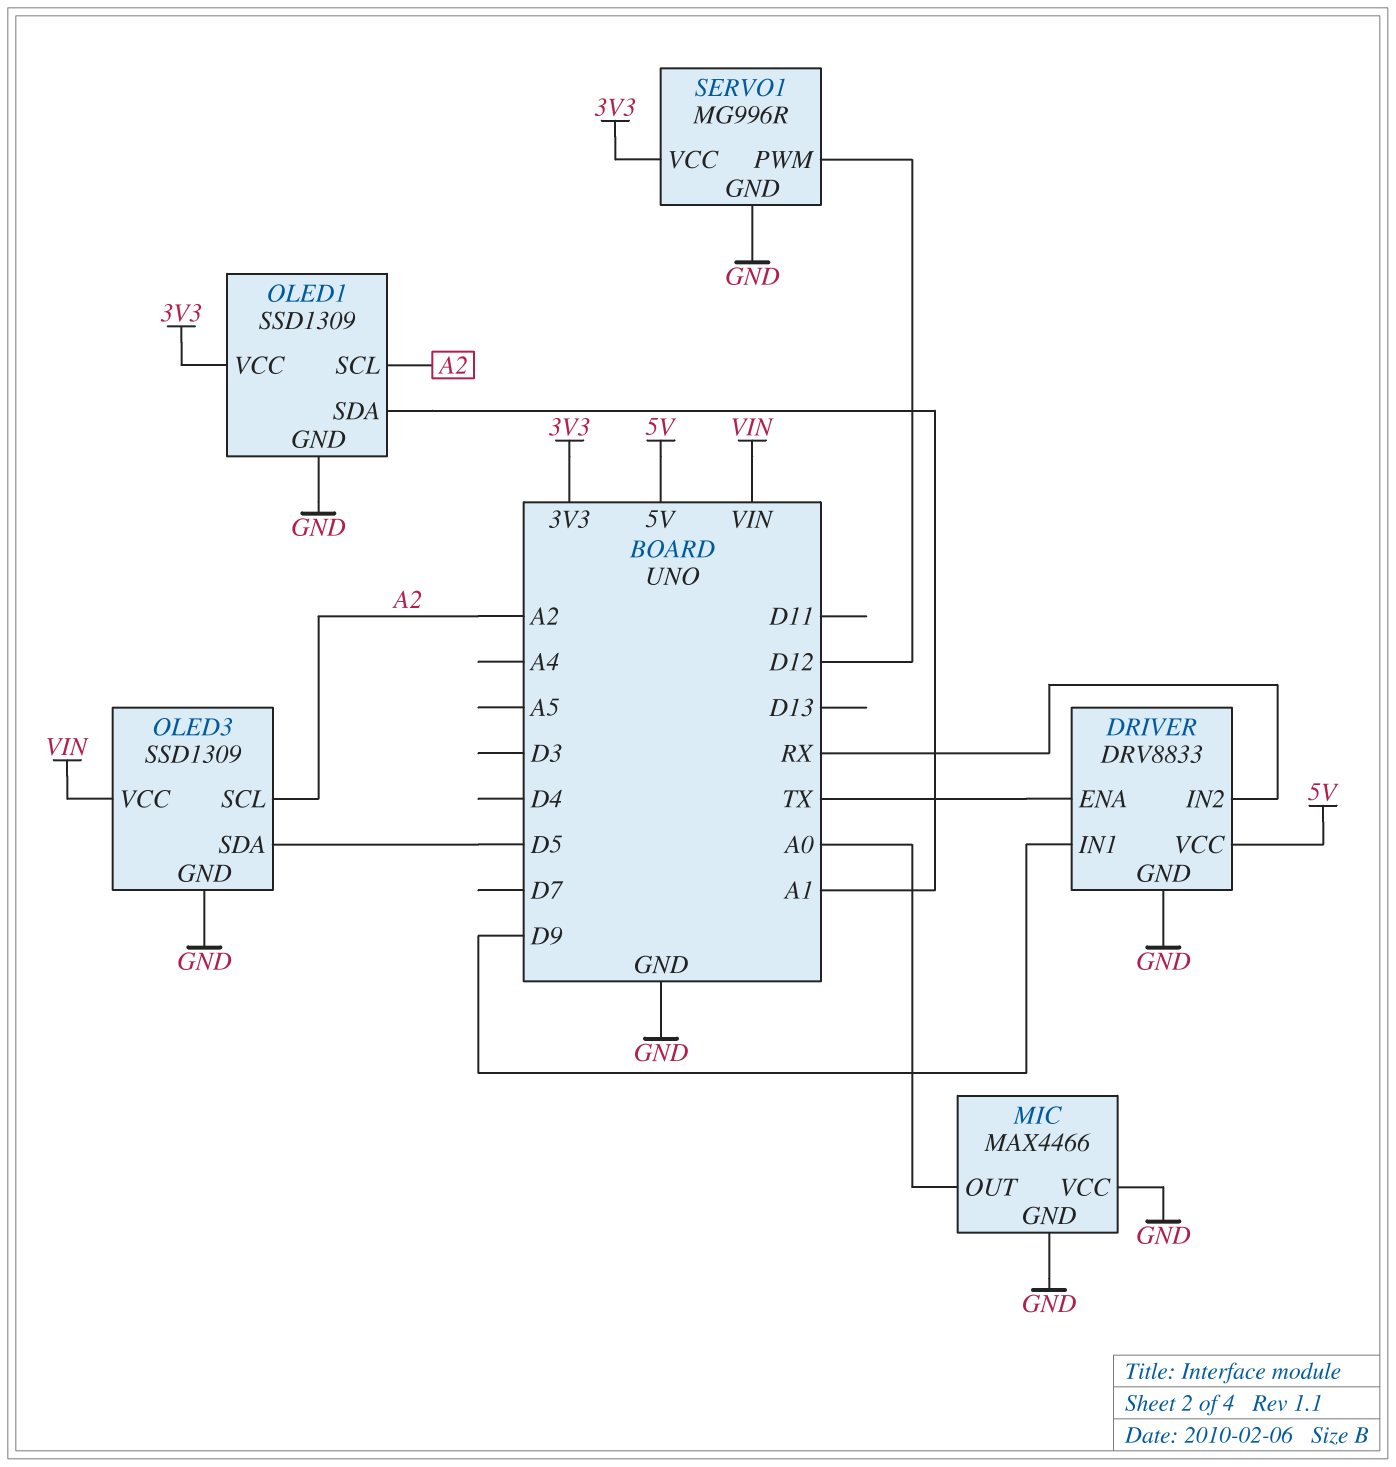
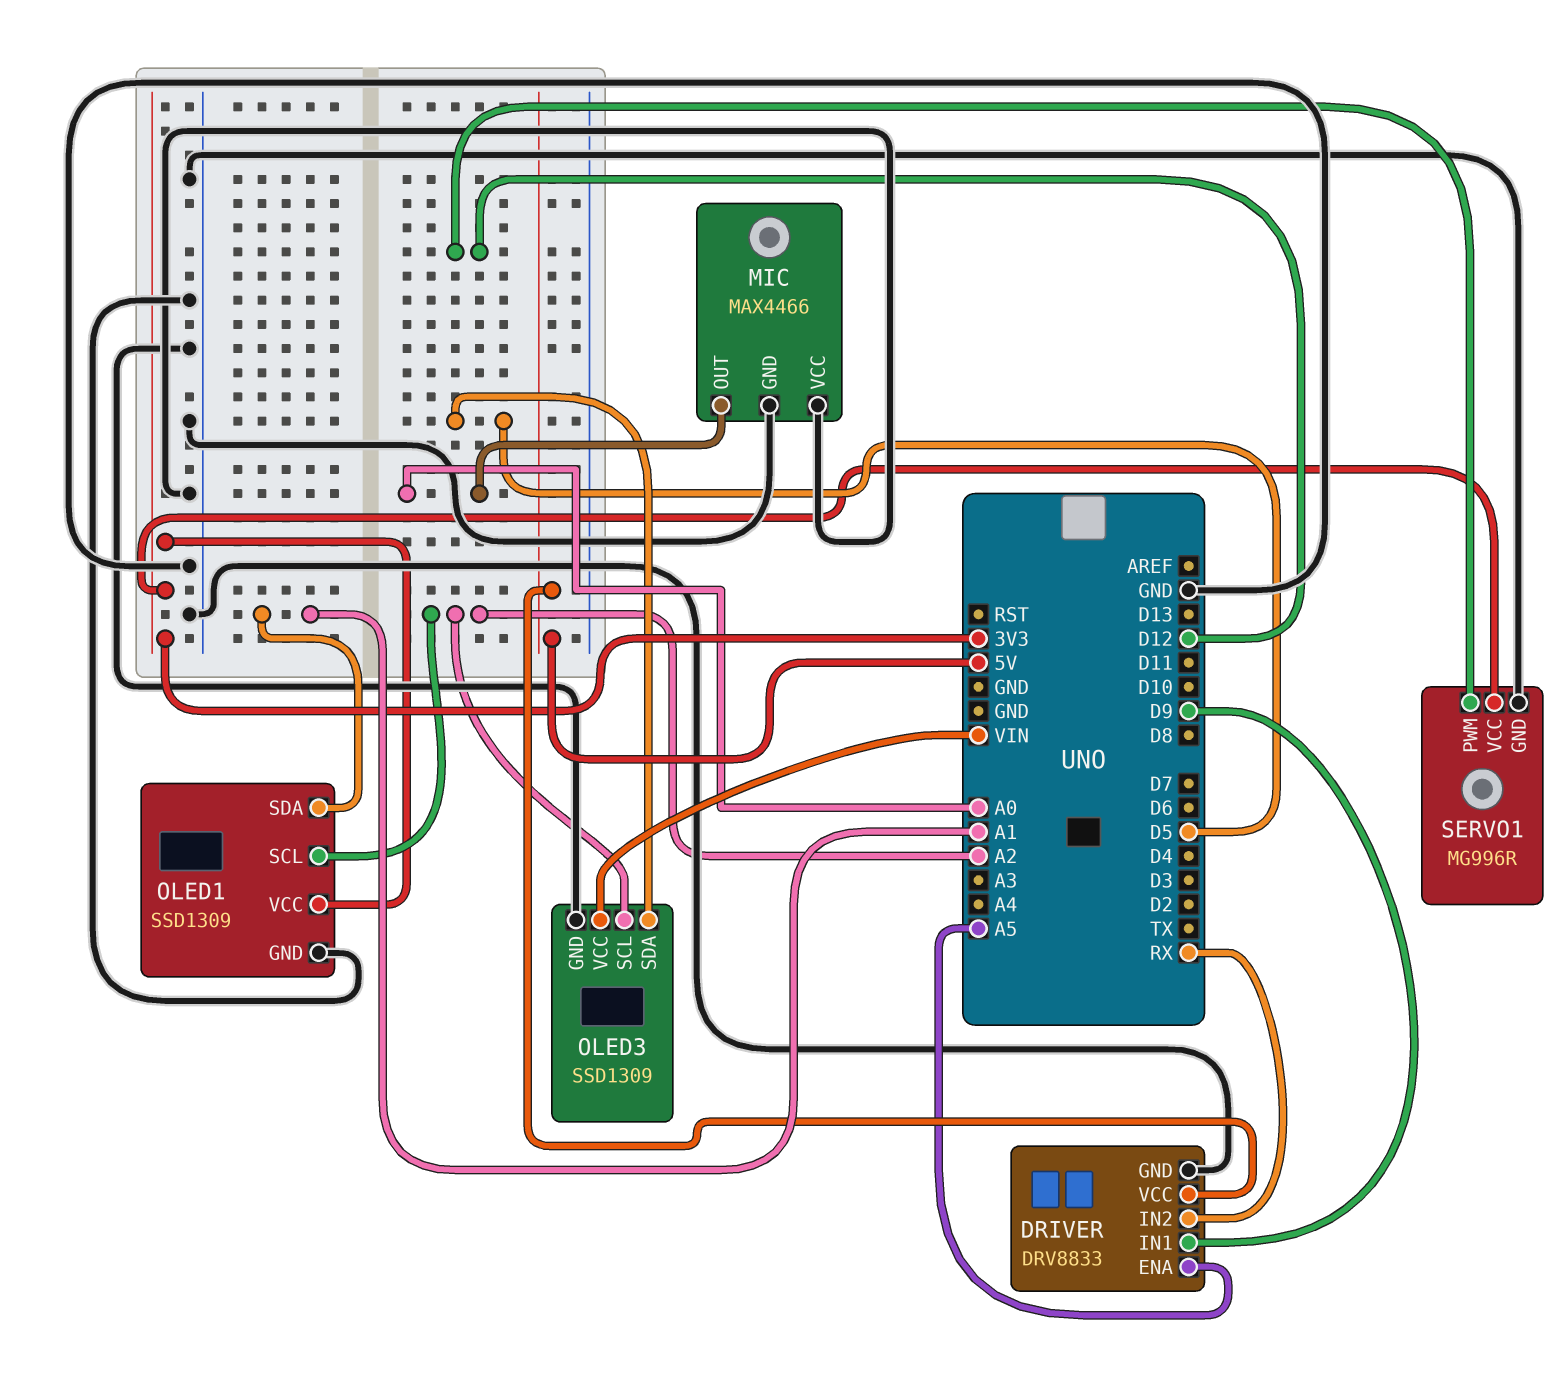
DRIVER pin ENA: TX -> A5

